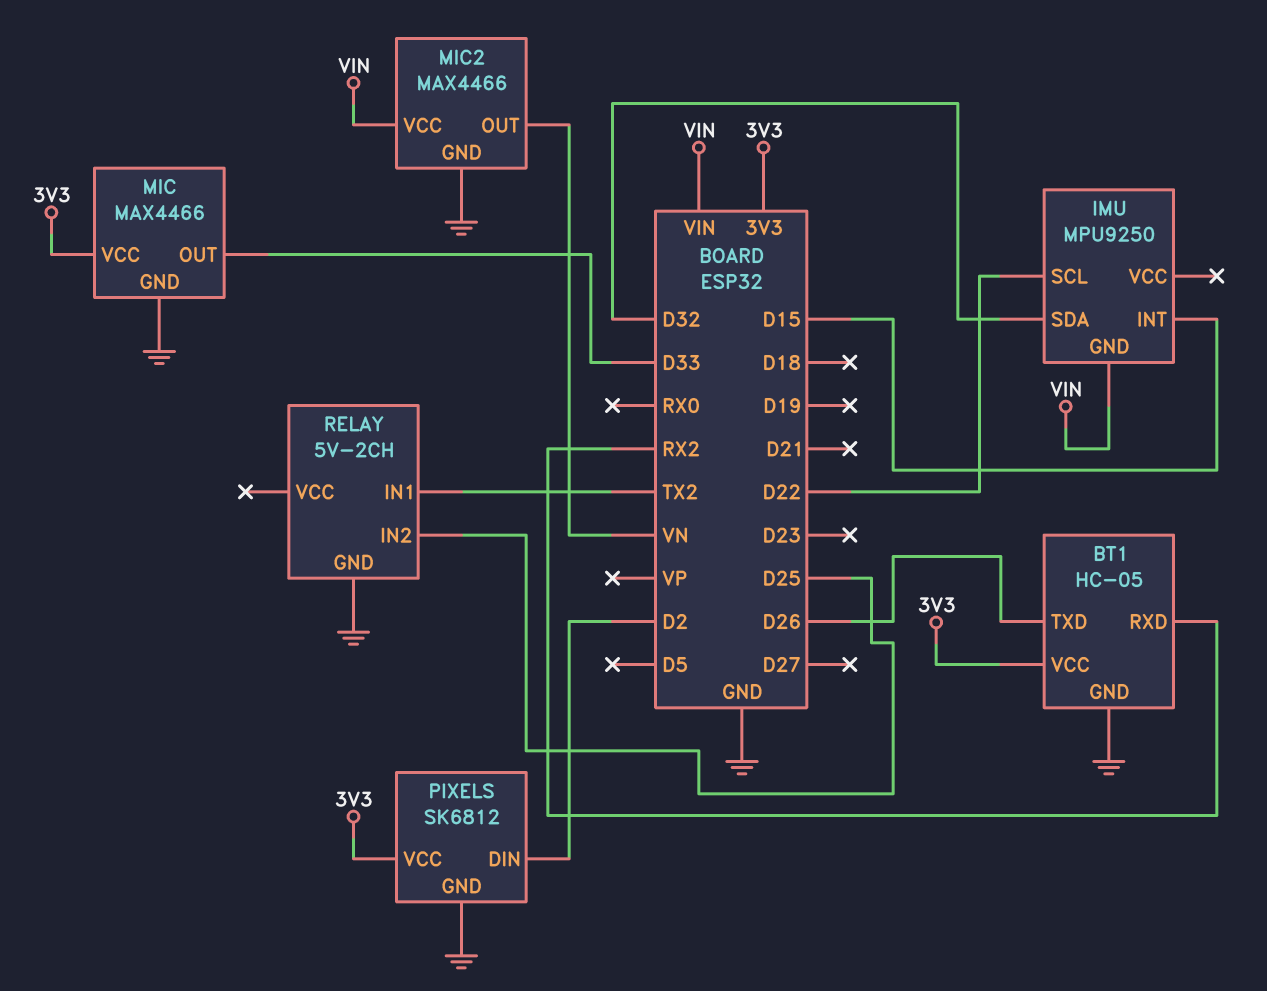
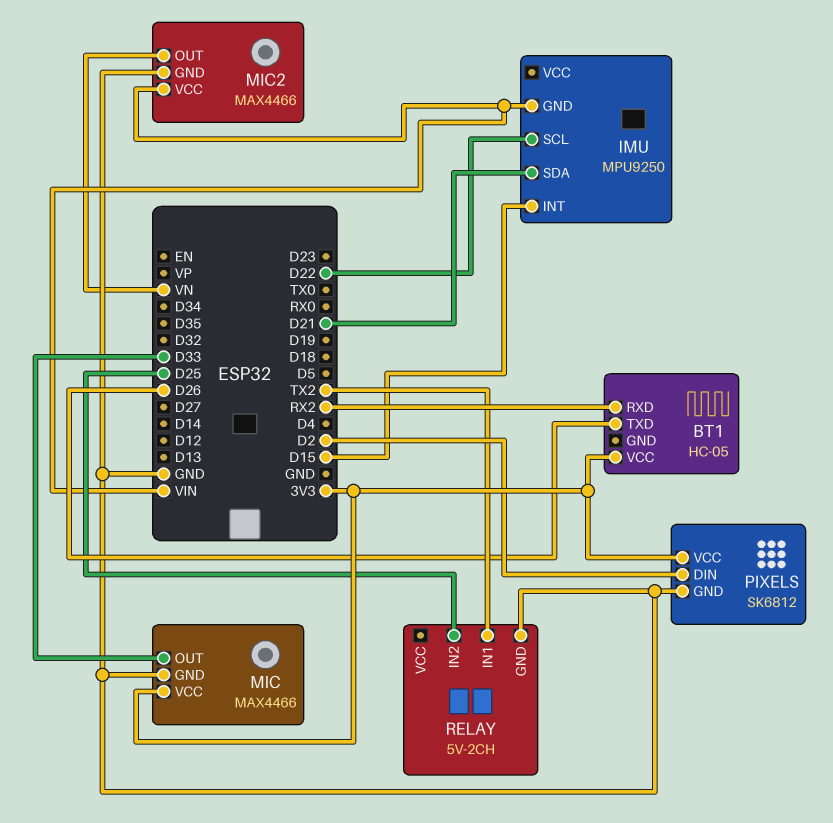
BT1 pin GND: GND -> none
IMU pin SDA: D32 -> D21

